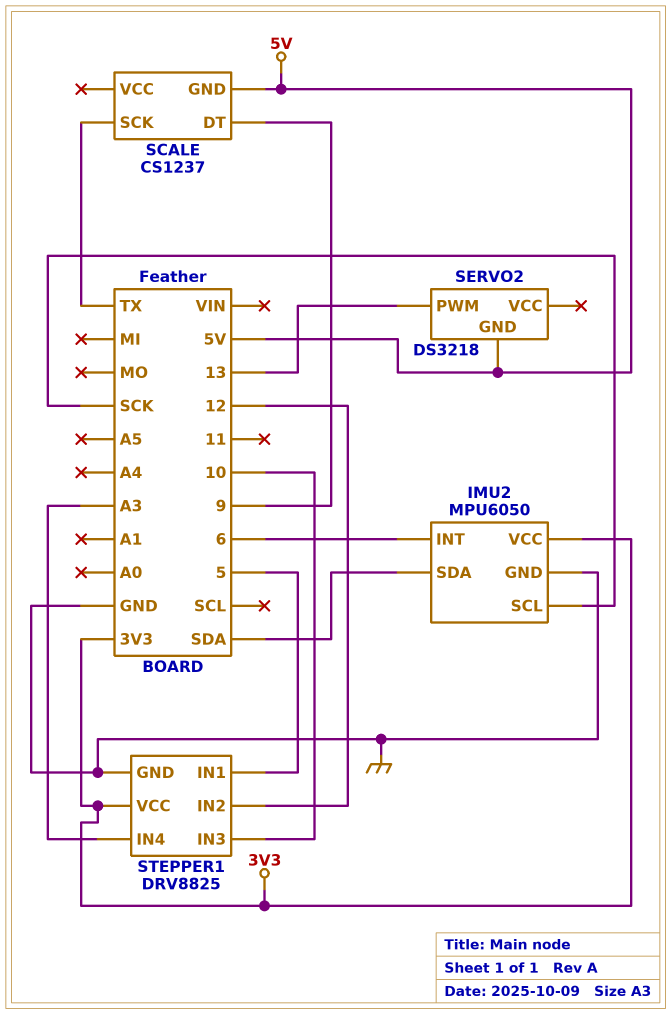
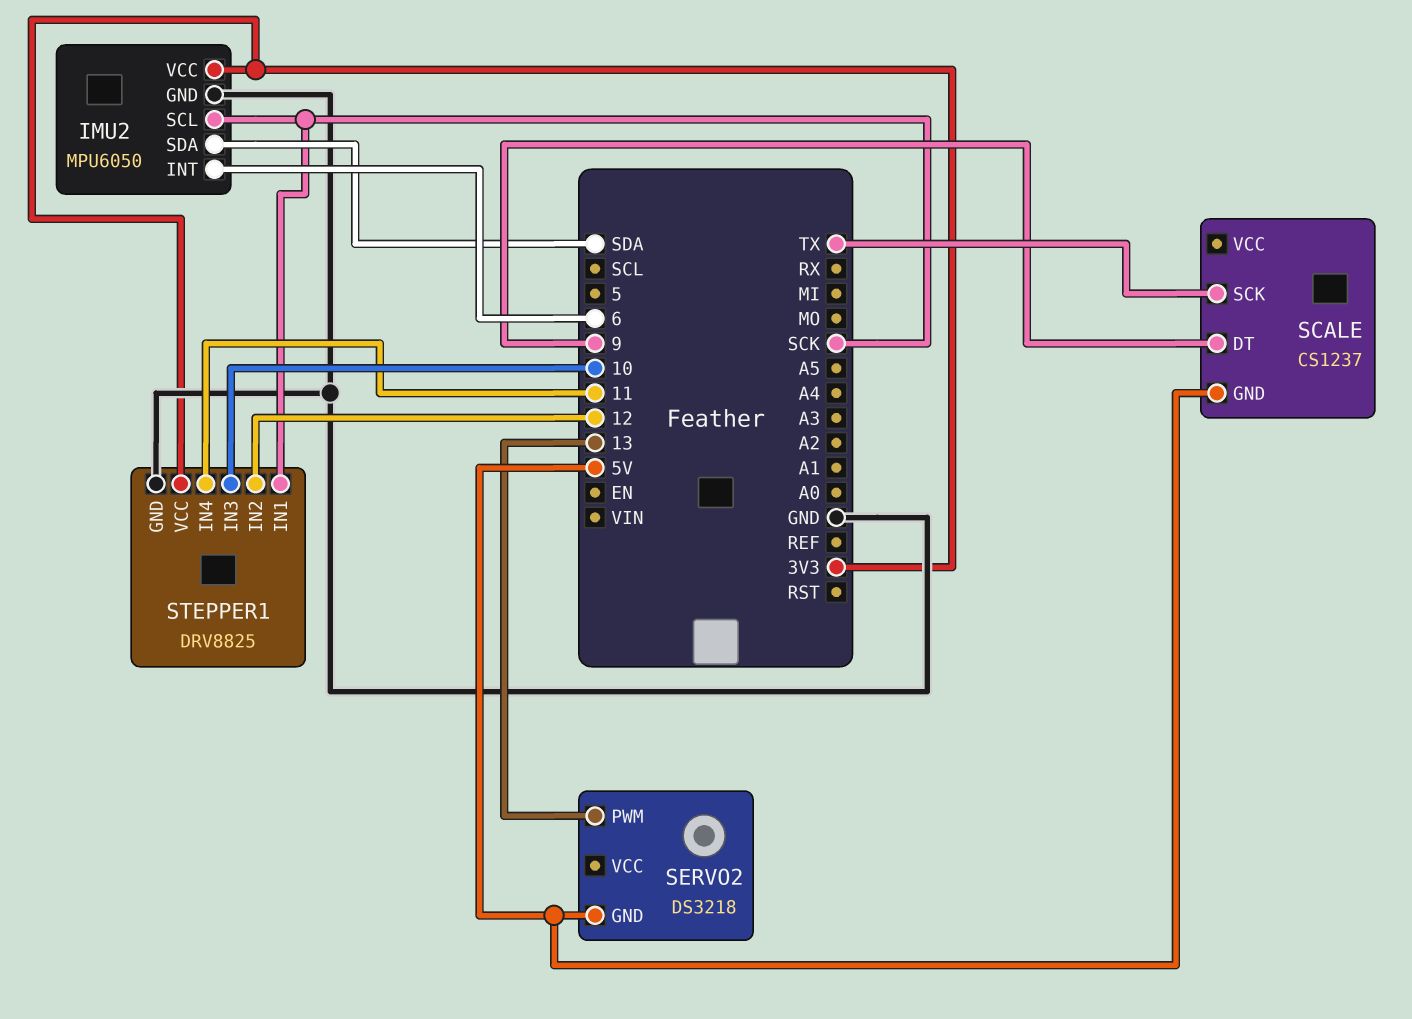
STEPPER1 pin IN1: 5 -> SCK
STEPPER1 pin IN4: A3 -> 11

